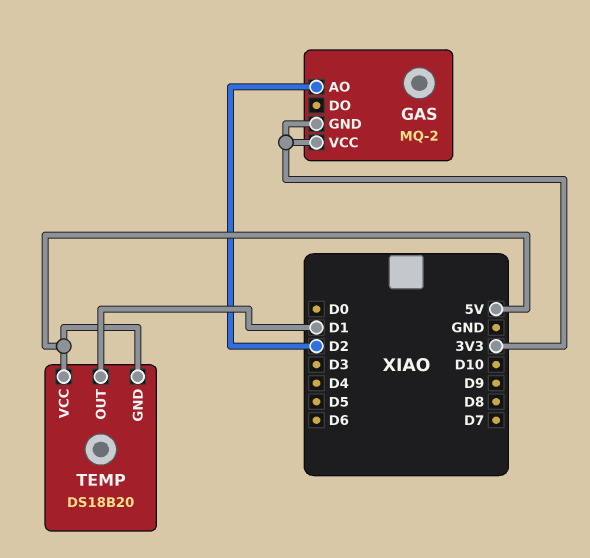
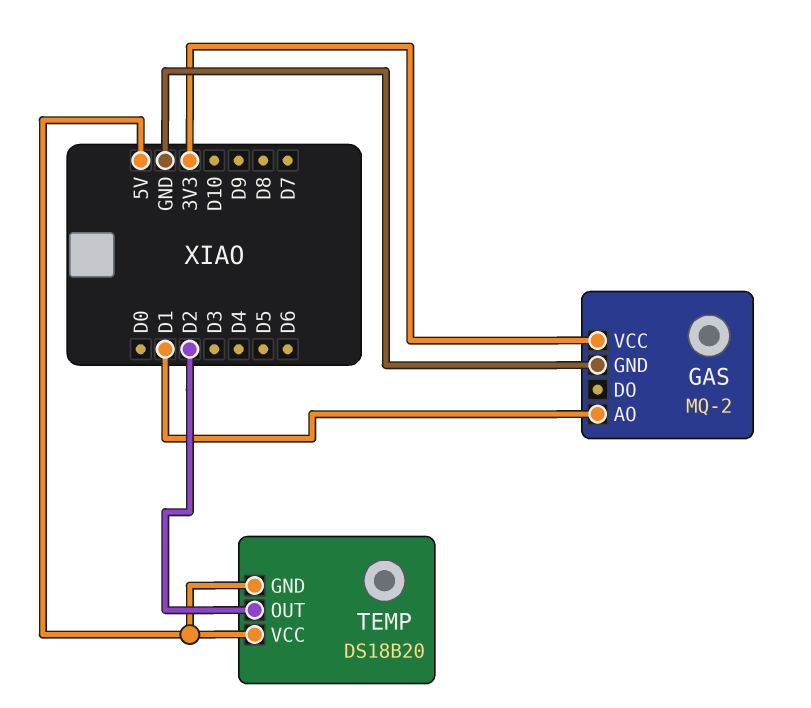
GAS pin AO: D2 -> D1
GAS pin GND: 3V3 -> GND
TEMP pin OUT: D1 -> D2

